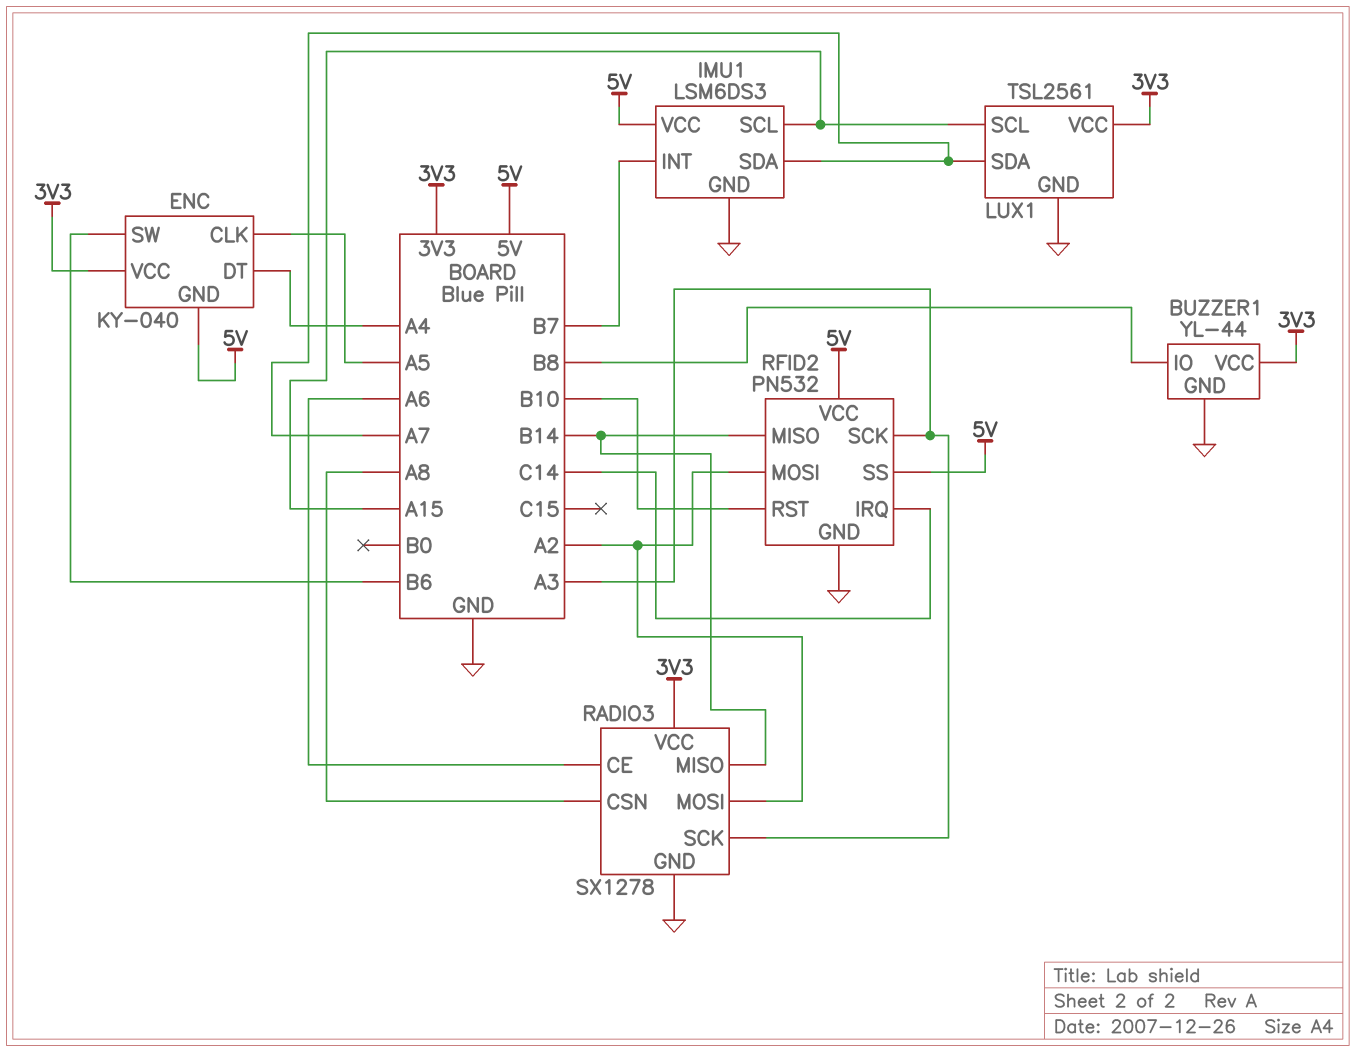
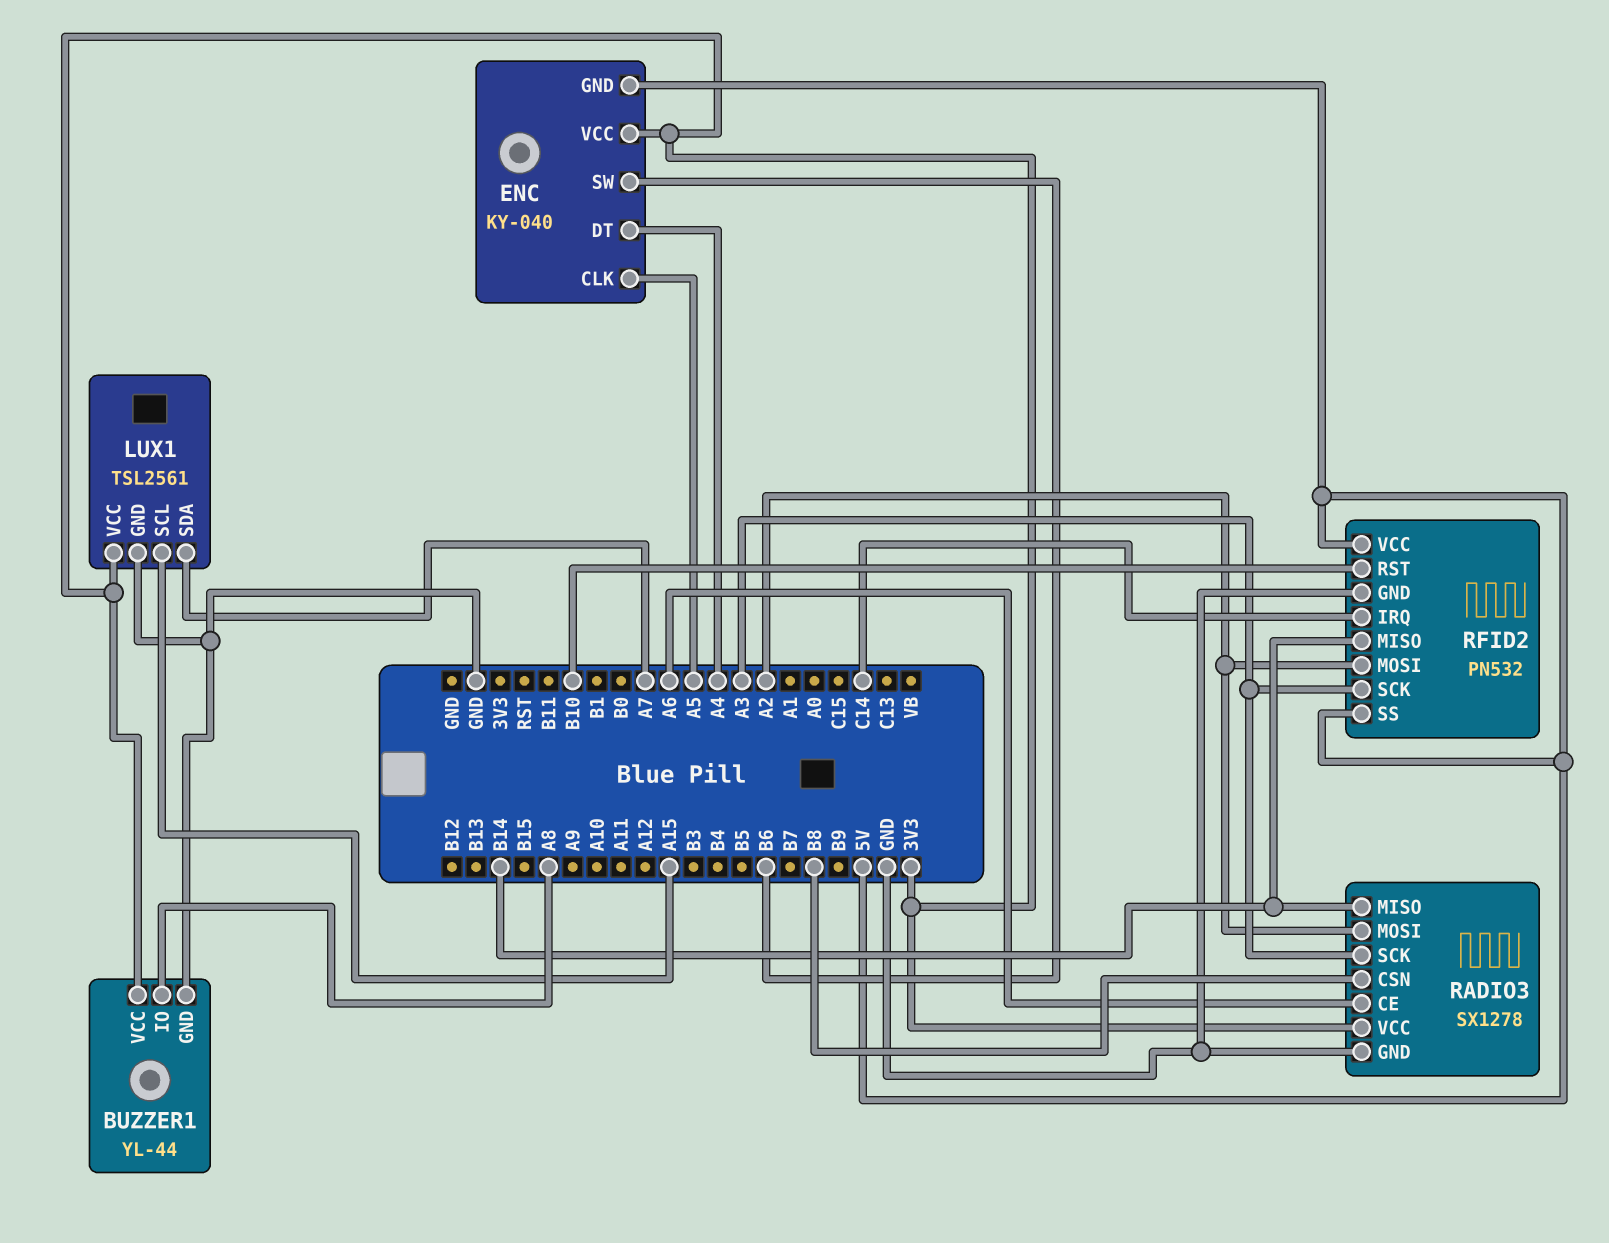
BUZZER1 pin IO: B8 -> A8
IMU1: LSM6DS3 -> none
IMU1 pin GND: GND -> none
IMU1 pin INT: B7 -> none
IMU1 pin SCL: A15 -> none
IMU1 pin SDA: A7 -> none
IMU1 pin VCC: 5V -> none
RADIO3 pin CSN: A8 -> B8

